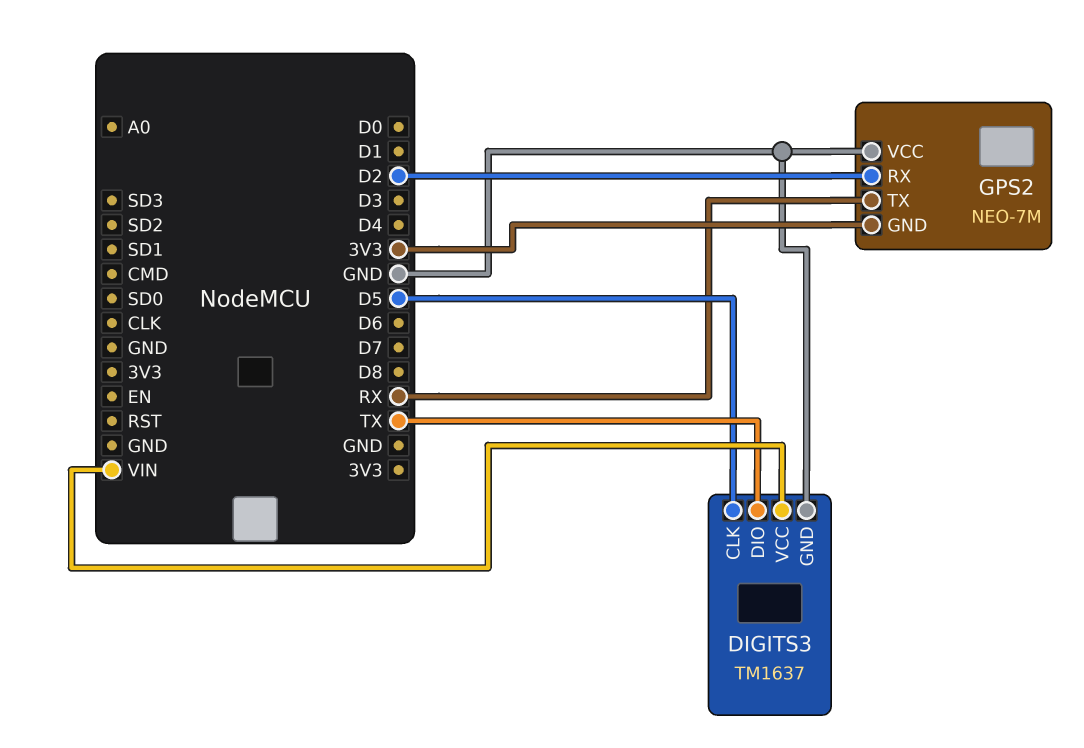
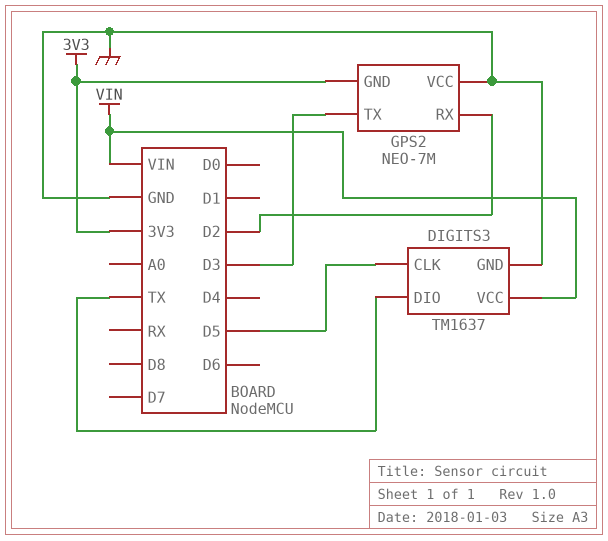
GPS2 pin TX: RX -> D3

